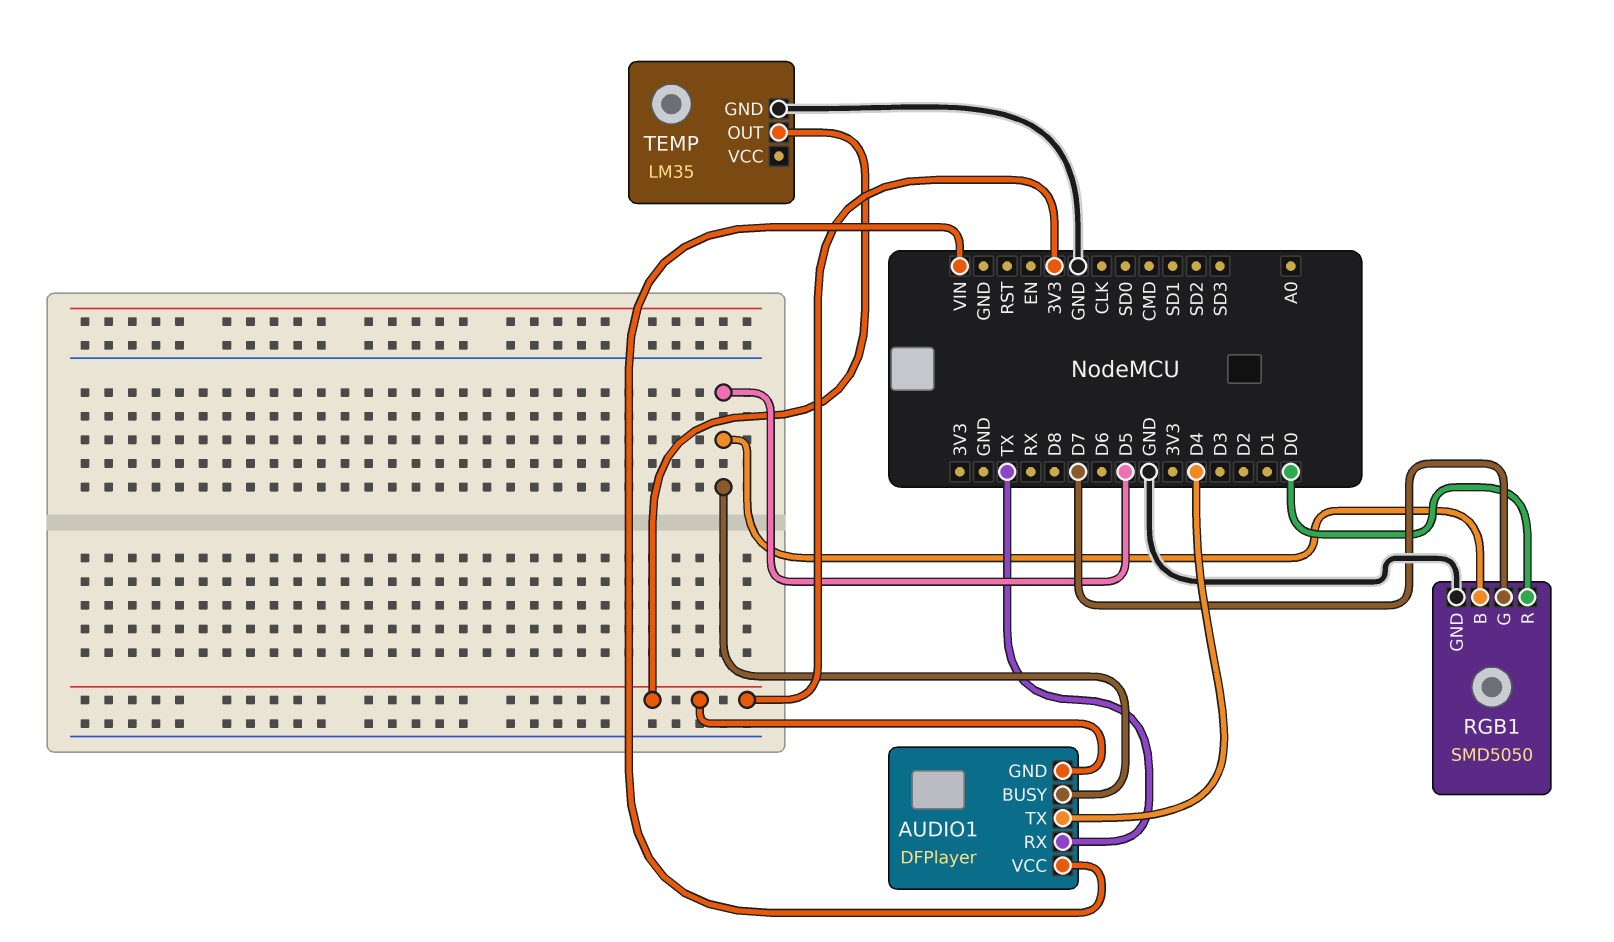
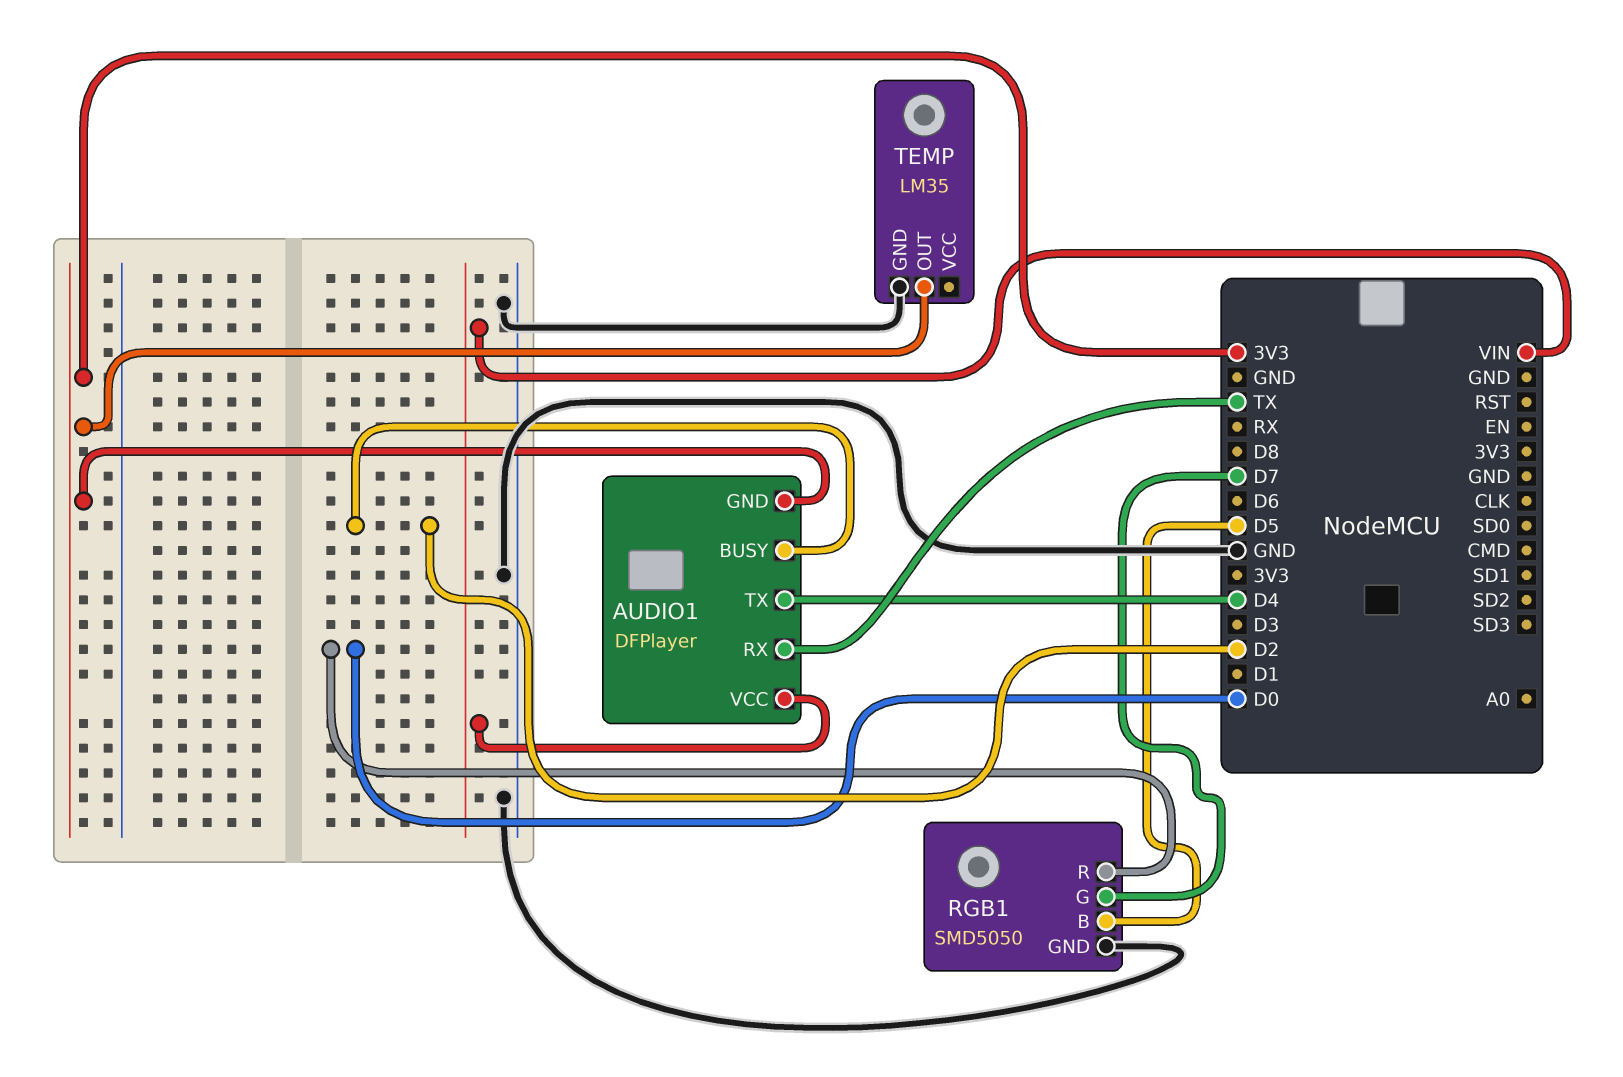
AUDIO1 pin BUSY: D5 -> D2

